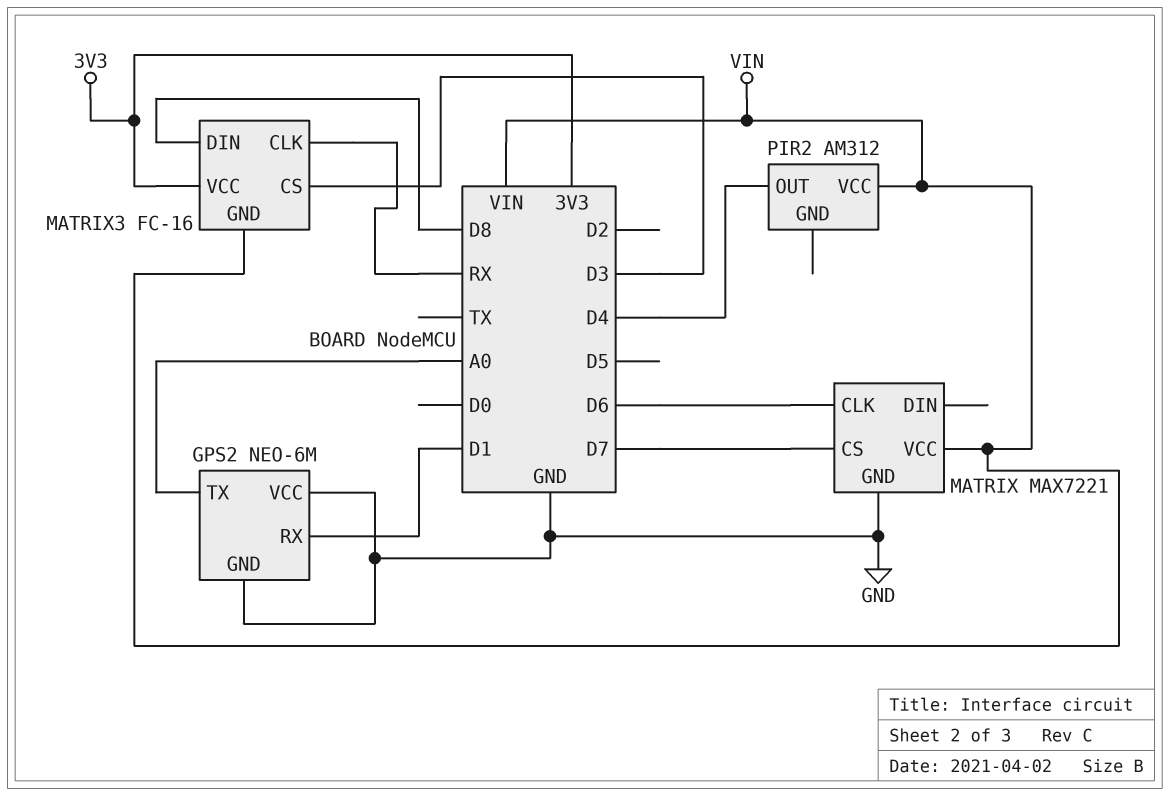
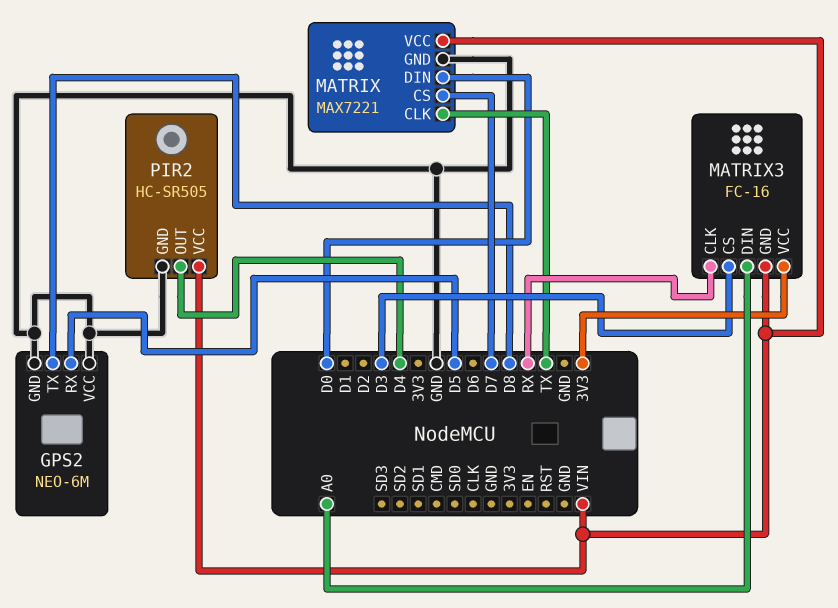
GPS2 pin RX: D1 -> D5
GPS2 pin TX: A0 -> D8
MATRIX pin CLK: D6 -> TX
MATRIX pin DIN: none -> D0
MATRIX3 pin DIN: D8 -> A0
PIR2: AM312 -> HC-SR505
PIR2 pin GND: none -> GND

